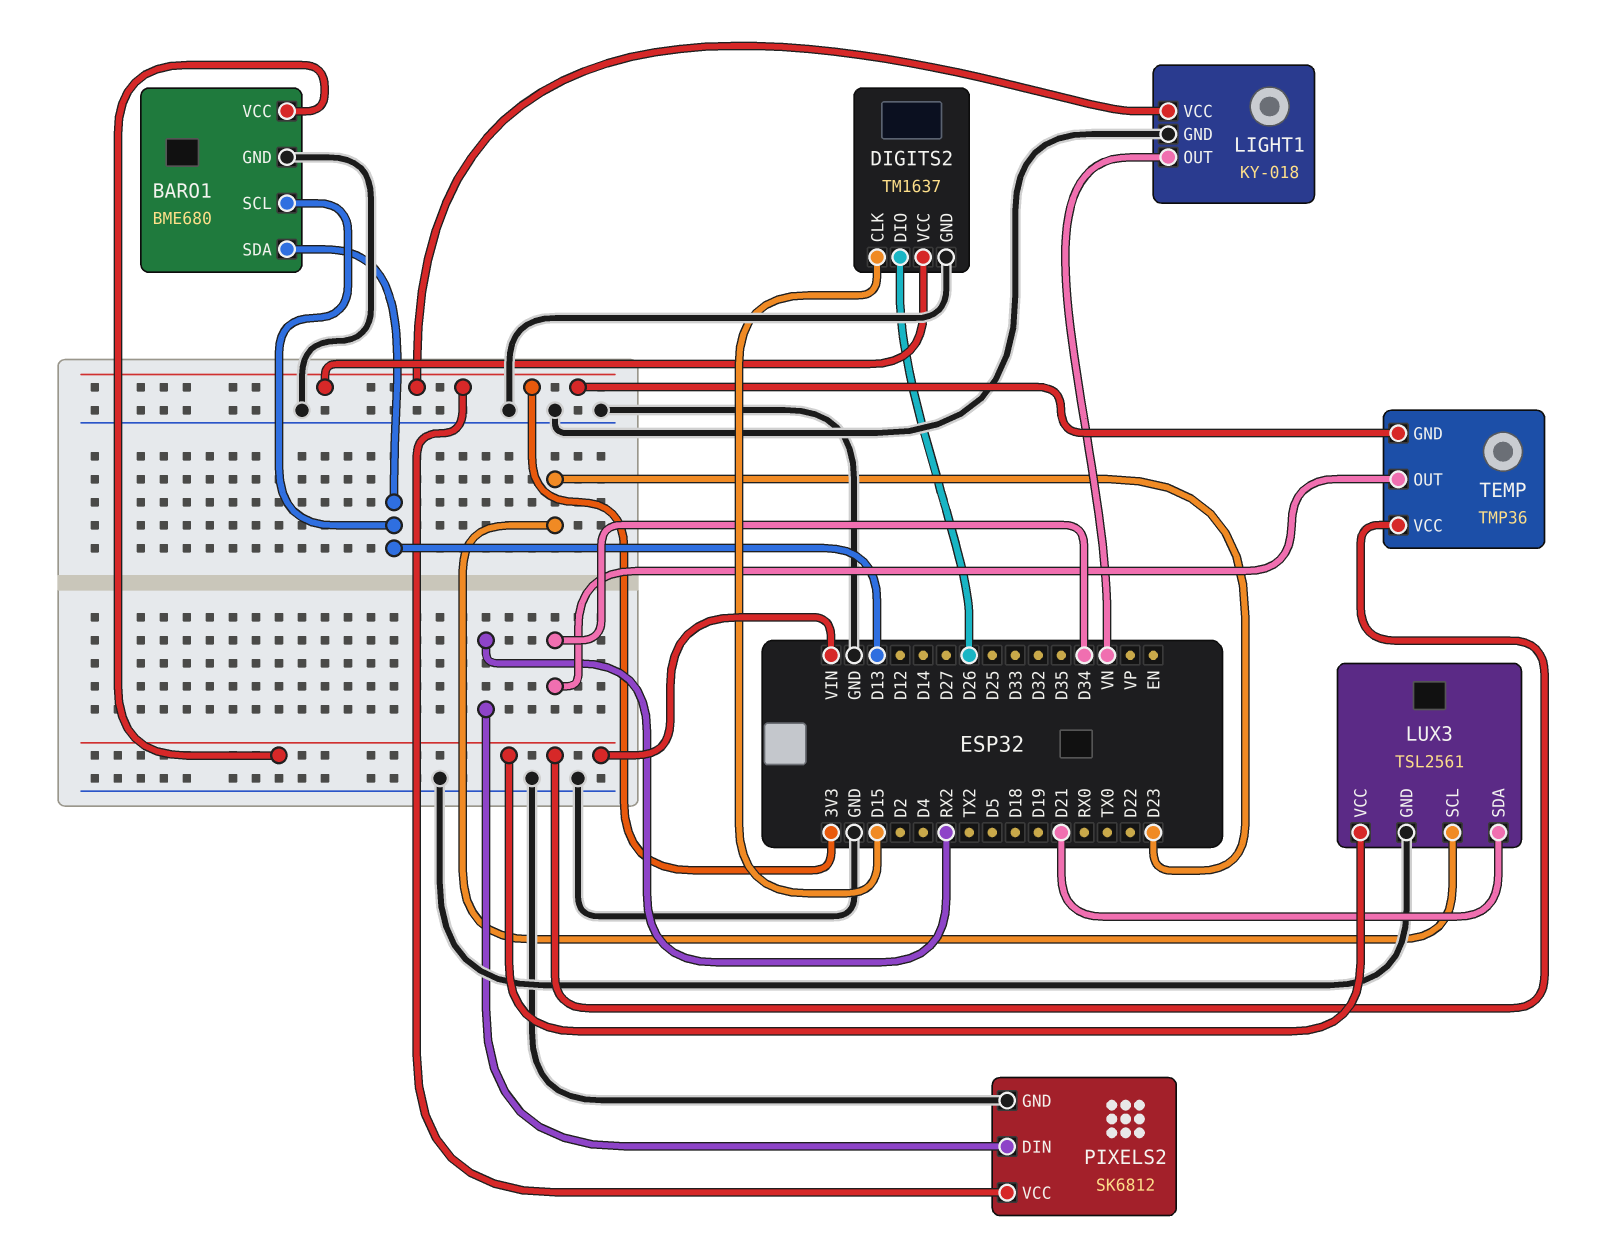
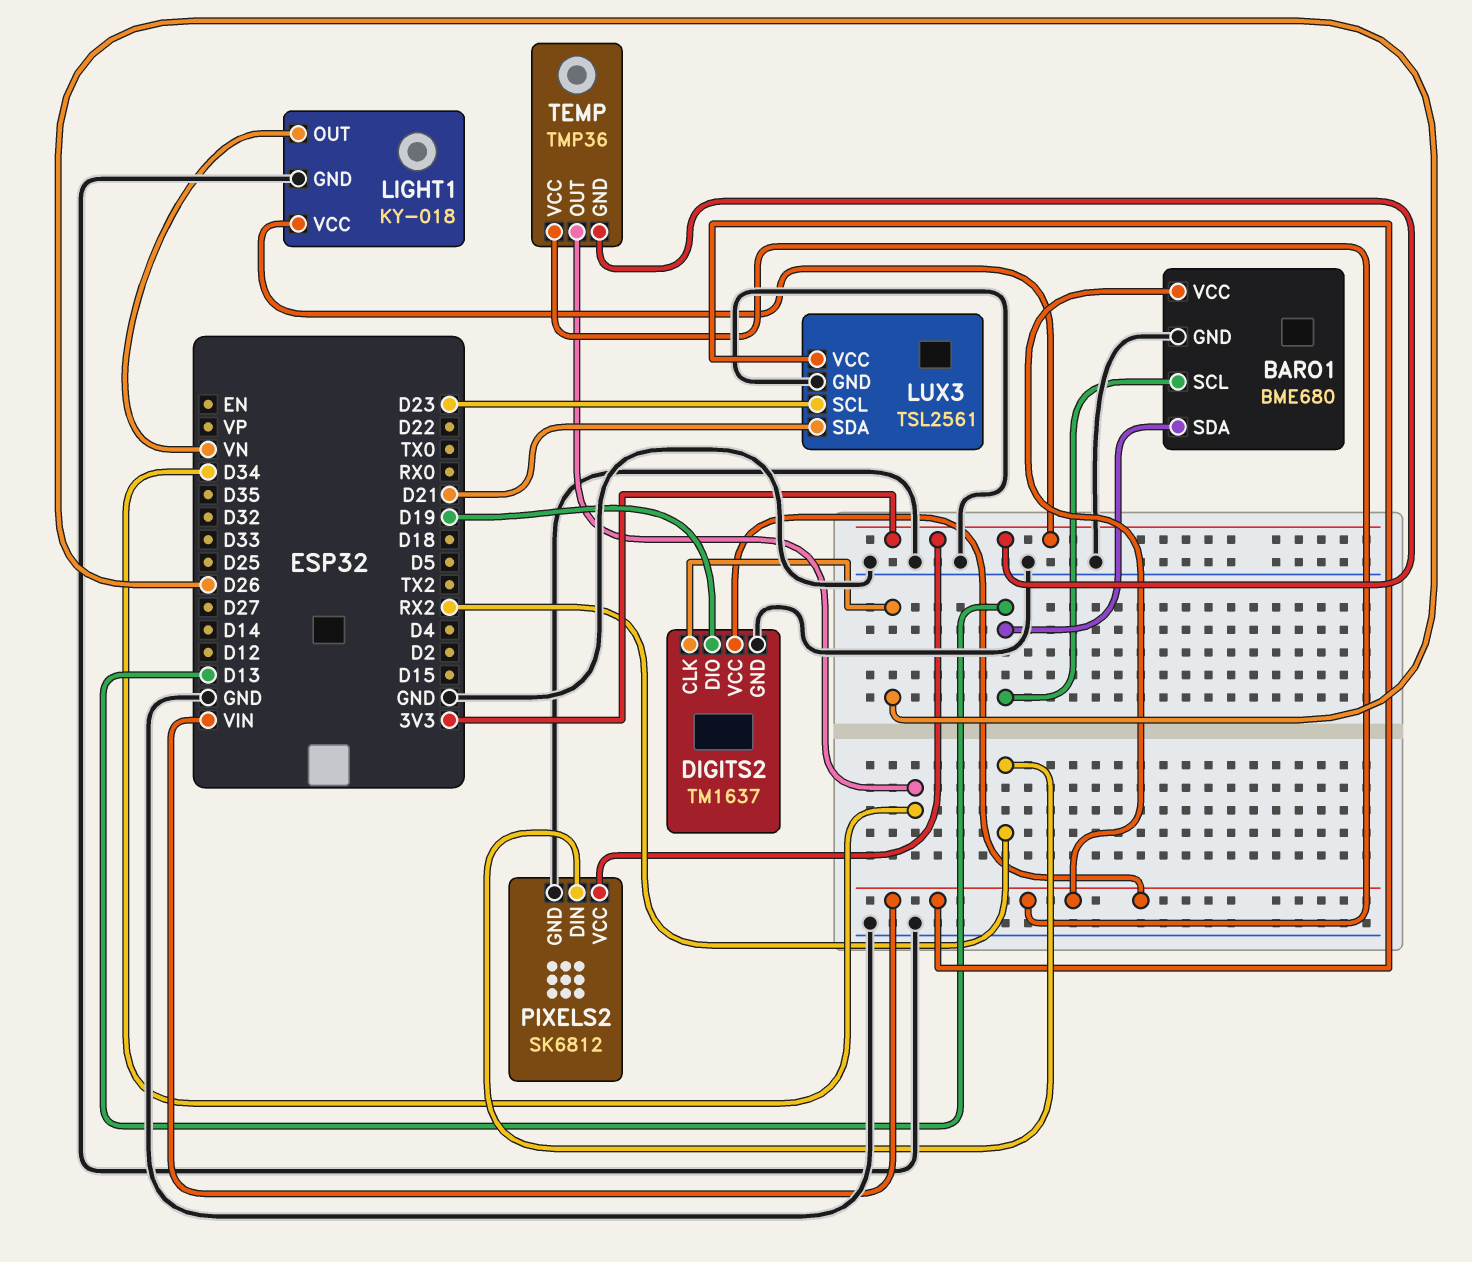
DIGITS2 pin CLK: D15 -> D26
DIGITS2 pin DIO: D26 -> D19
DIGITS2 pin VCC: 3V3 -> VIN

